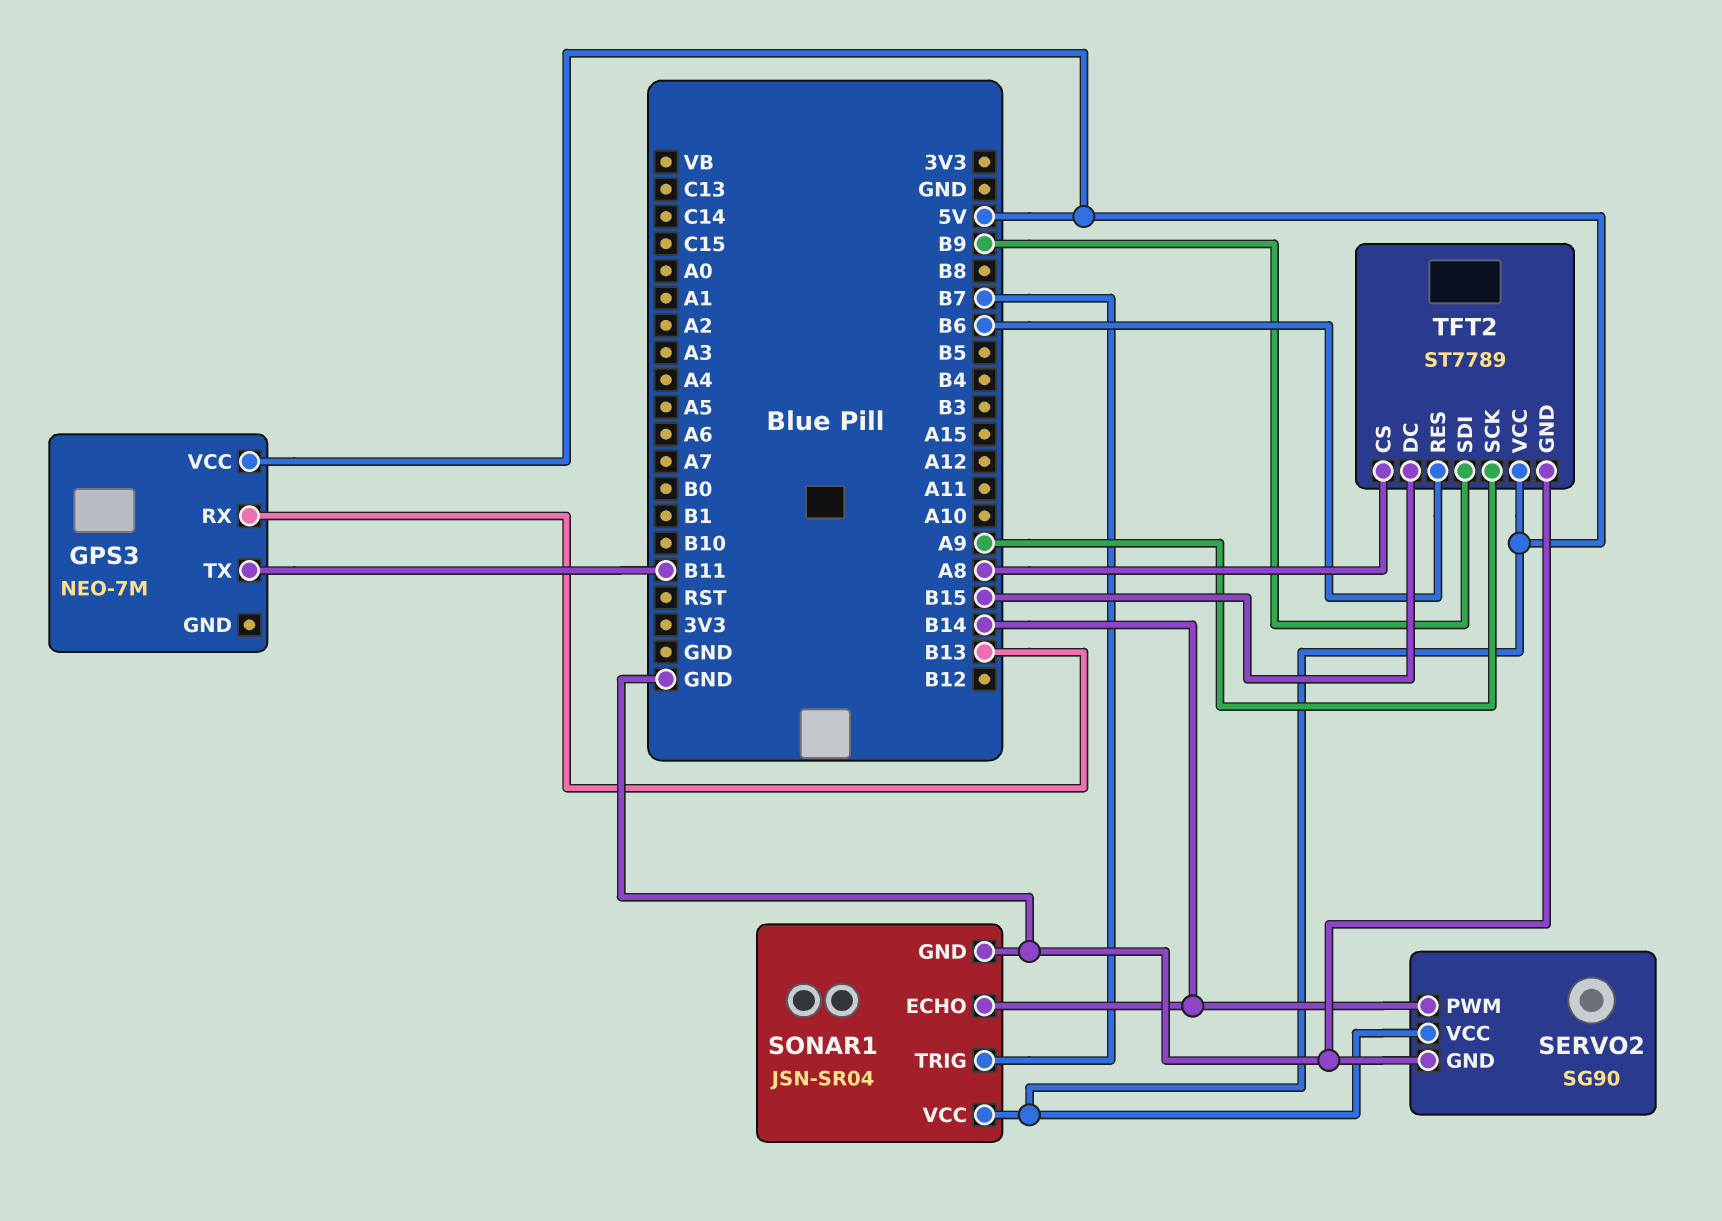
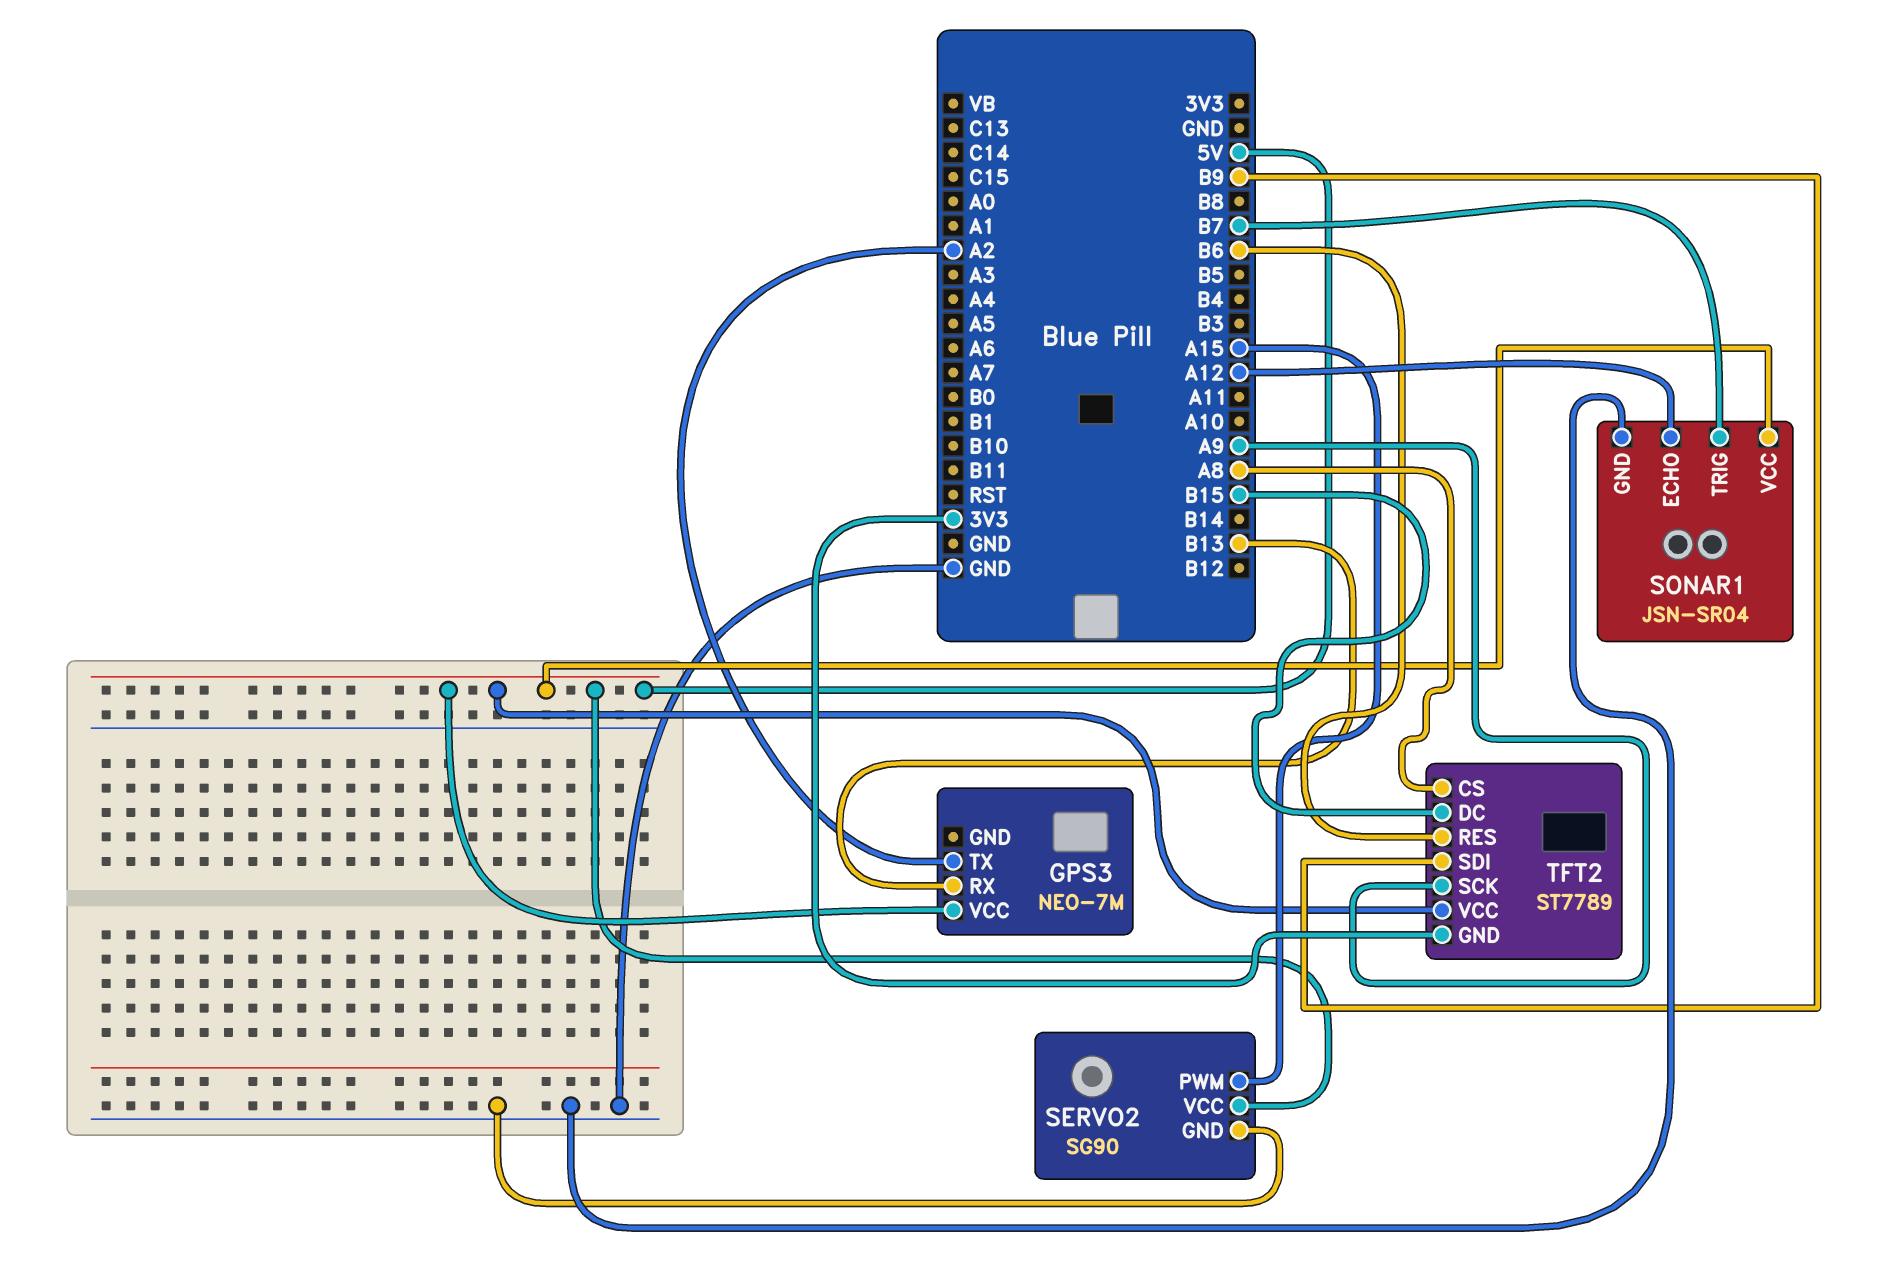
GPS3 pin TX: B11 -> A2
SERVO2 pin PWM: B14 -> A15
SONAR1 pin ECHO: B14 -> A12
TFT2 pin GND: GND -> 3V3

